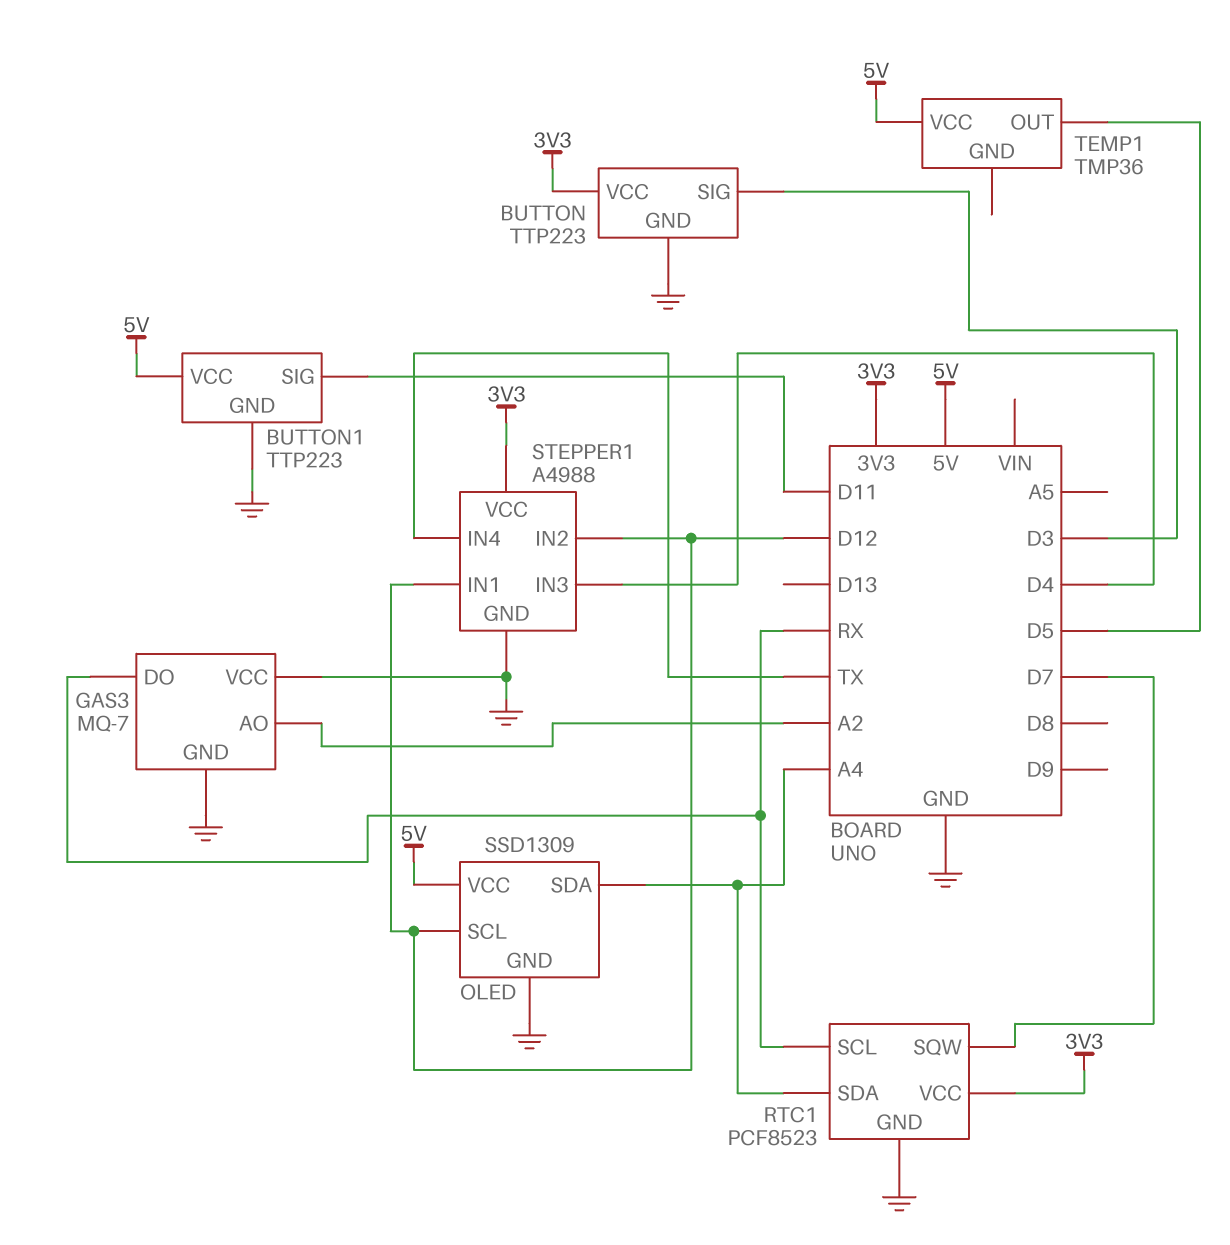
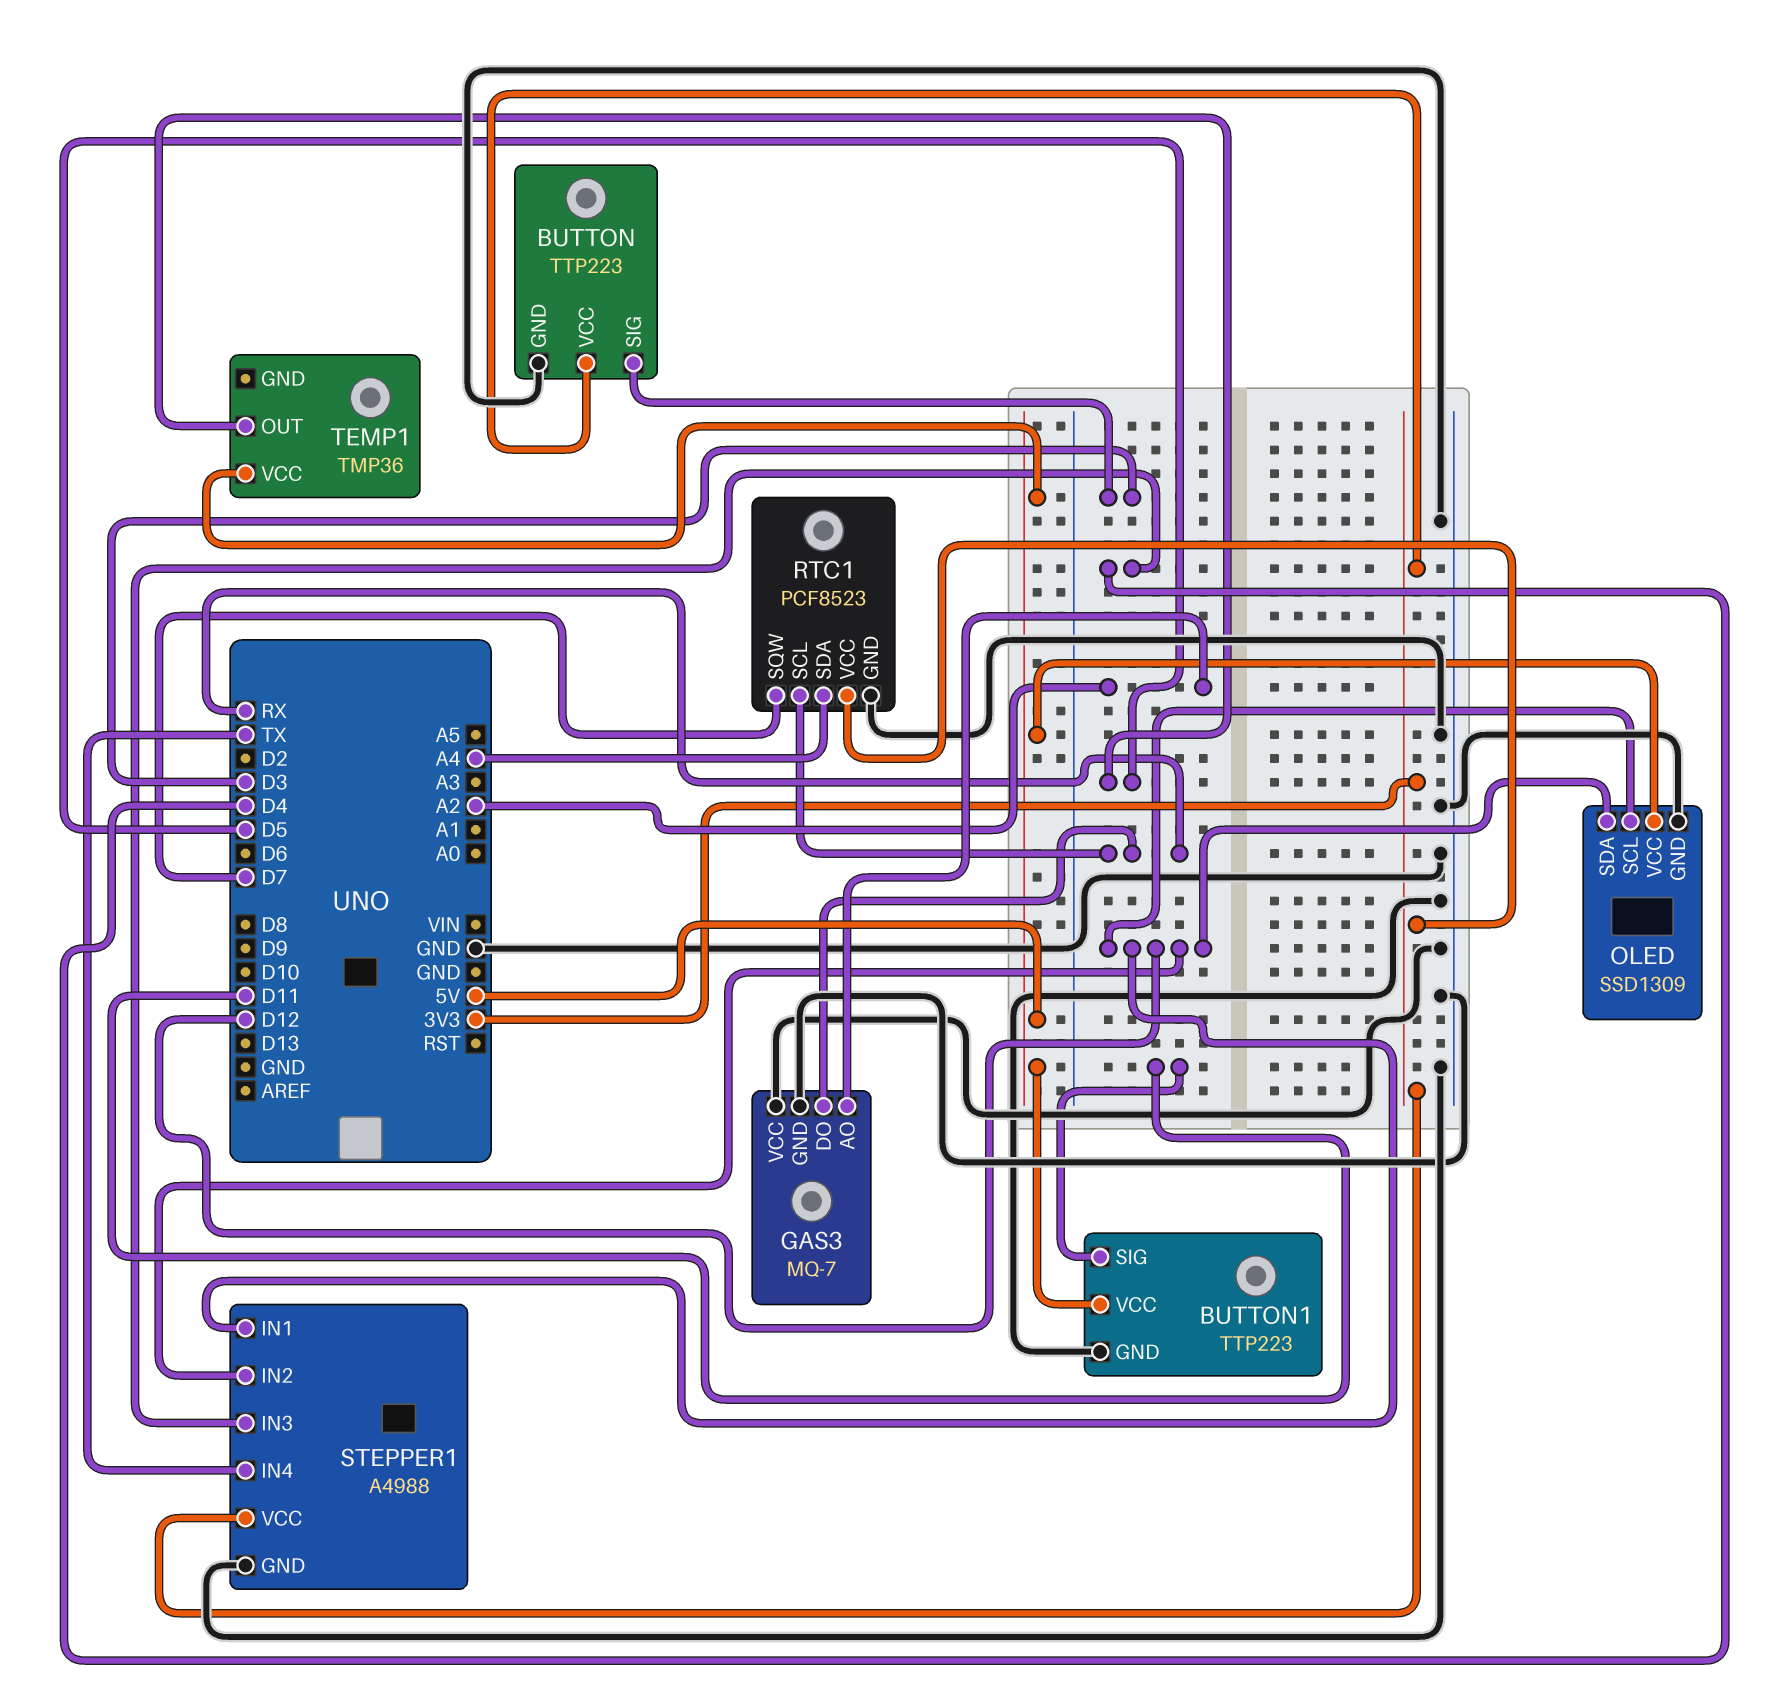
OLED pin SDA: A4 -> D12

